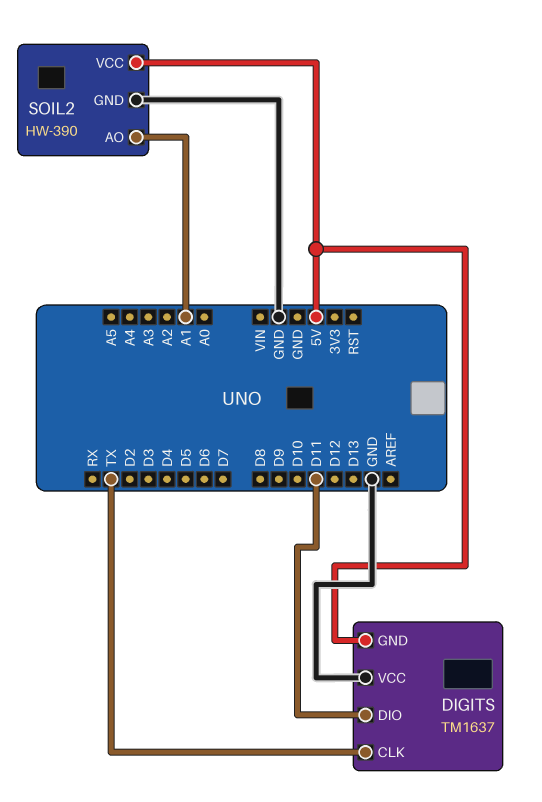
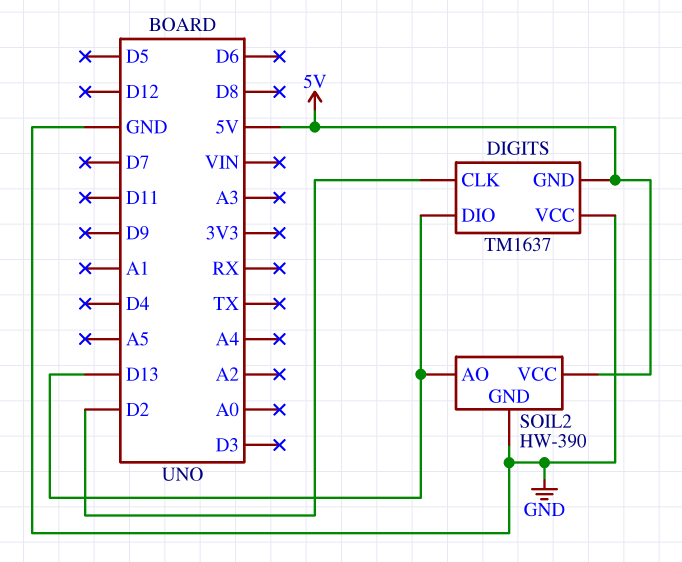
DIGITS pin CLK: TX -> D2
DIGITS pin DIO: D11 -> D13
SOIL2 pin AO: A1 -> D13

